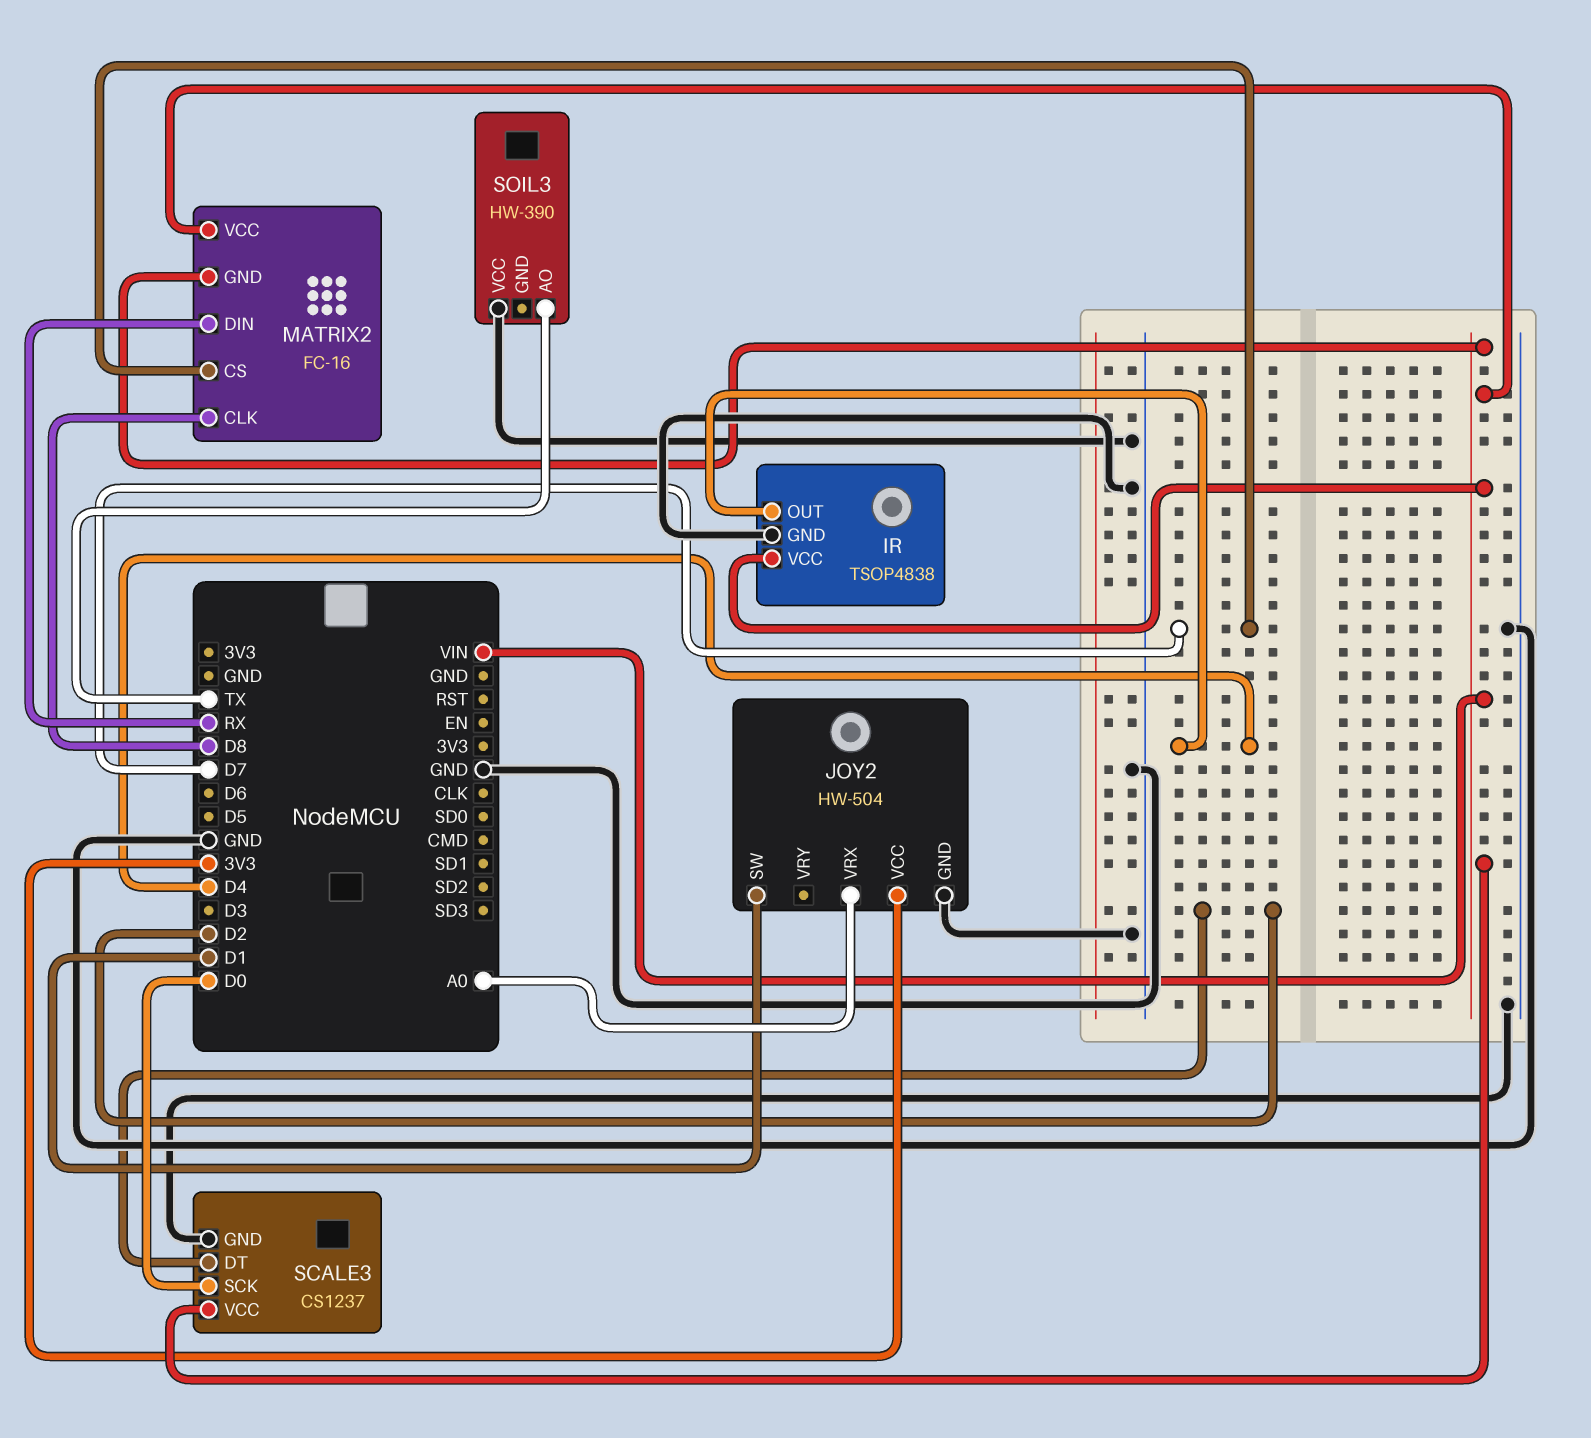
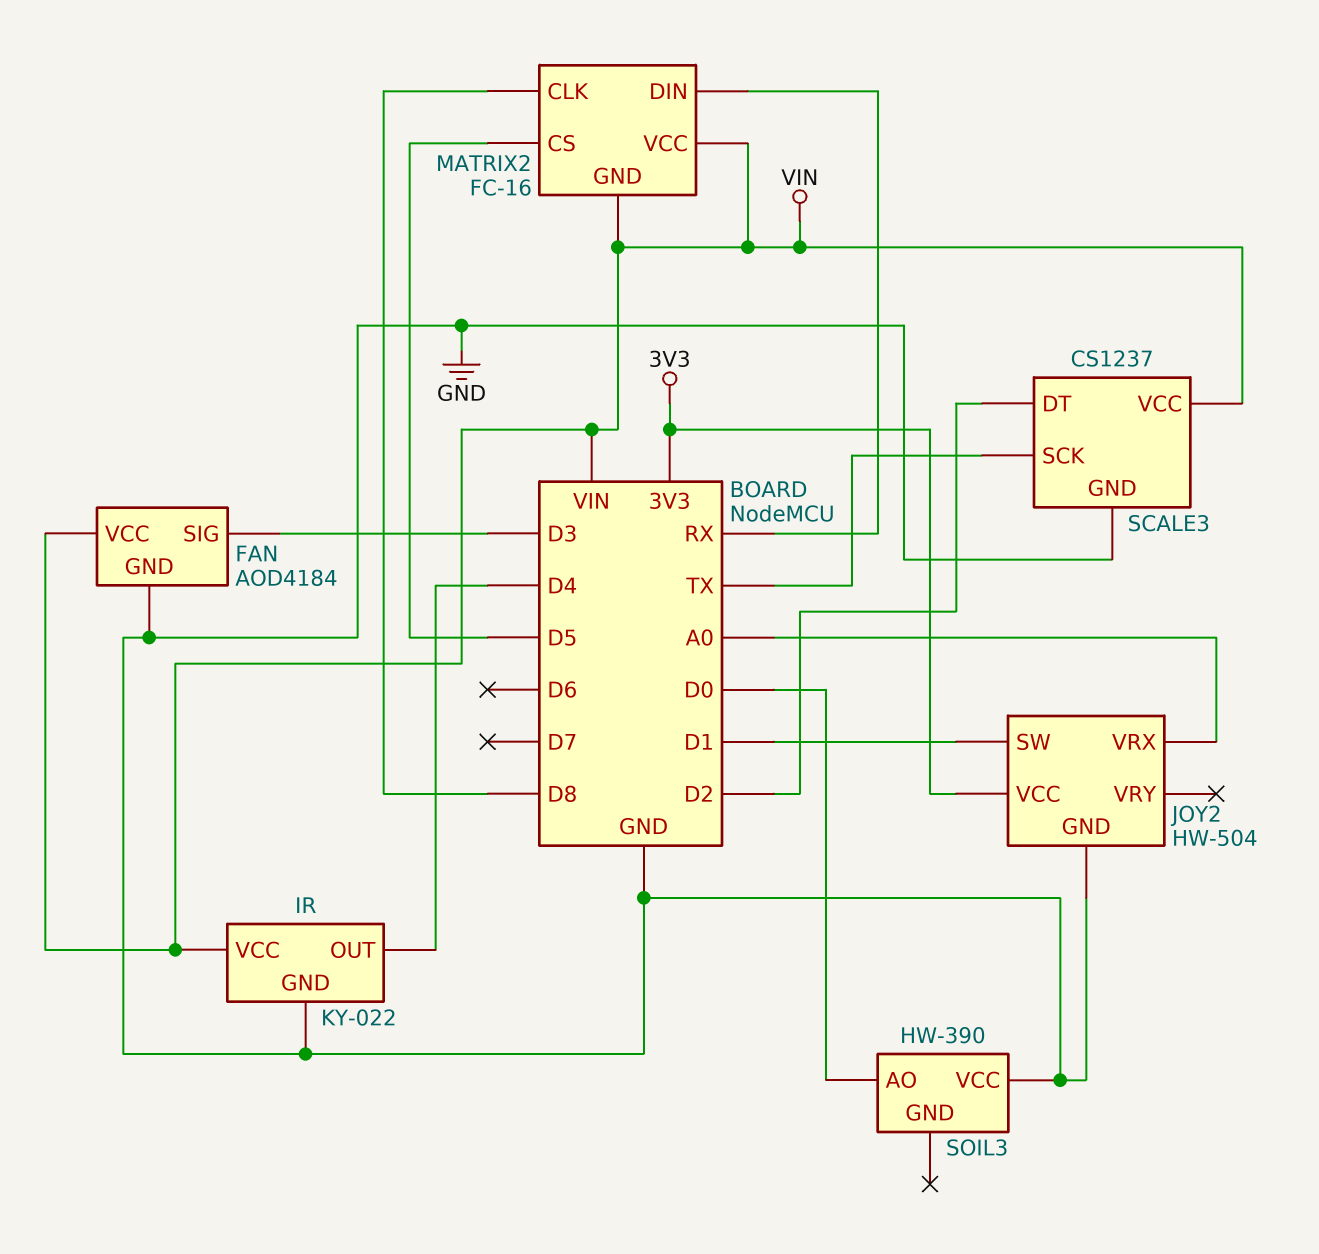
FAN: none -> AOD4184
FAN pin GND: none -> GND
FAN pin SIG: none -> D3
FAN pin VCC: none -> VIN
IR: TSOP4838 -> KY-022
MATRIX2 pin CS: D7 -> D5
SCALE3 pin SCK: D0 -> TX
SOIL3 pin AO: TX -> D0

